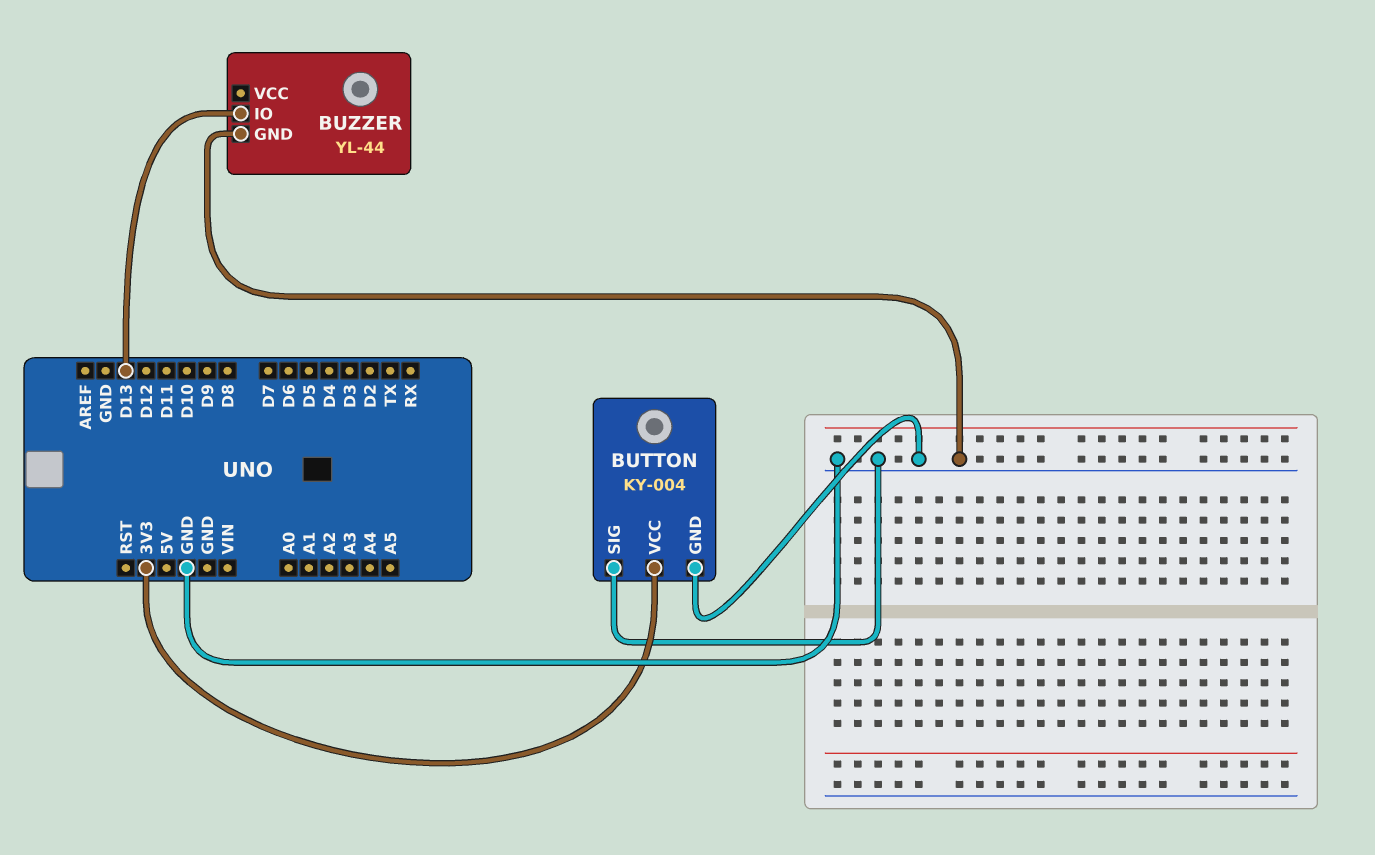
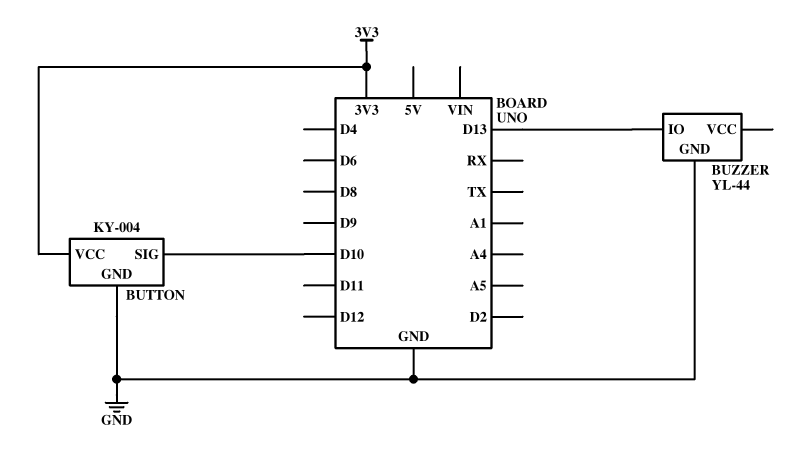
BUTTON pin SIG: GND -> D10

